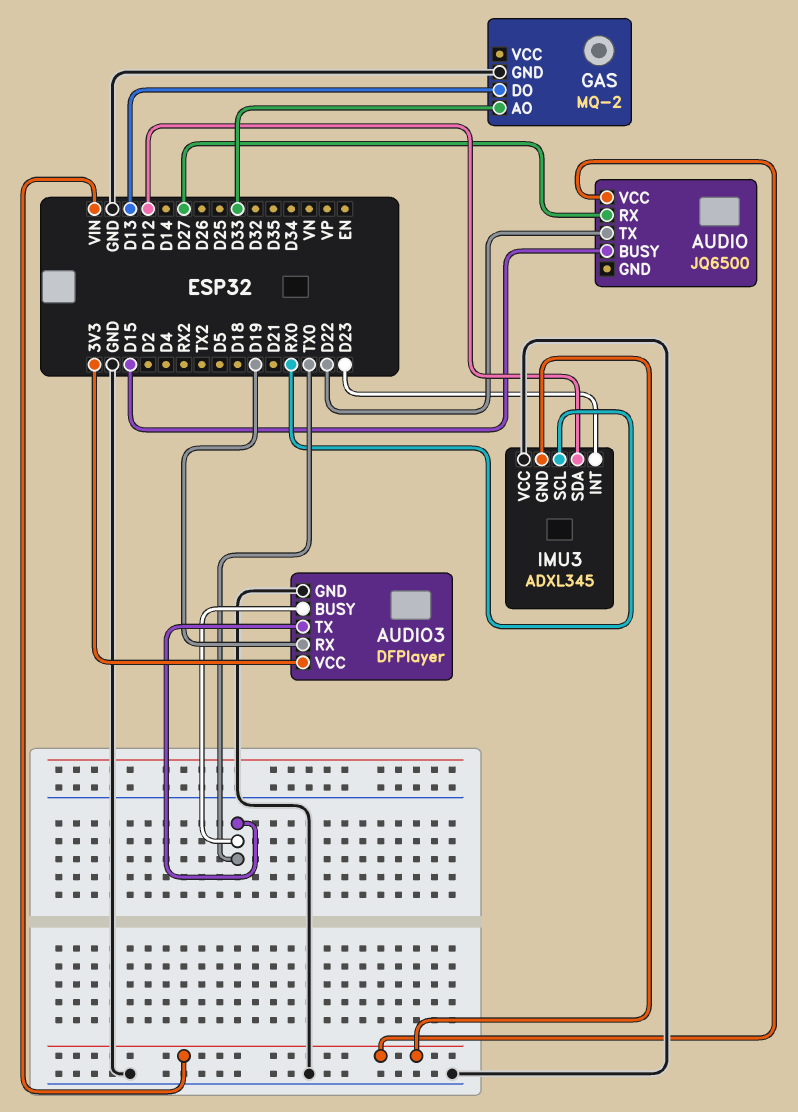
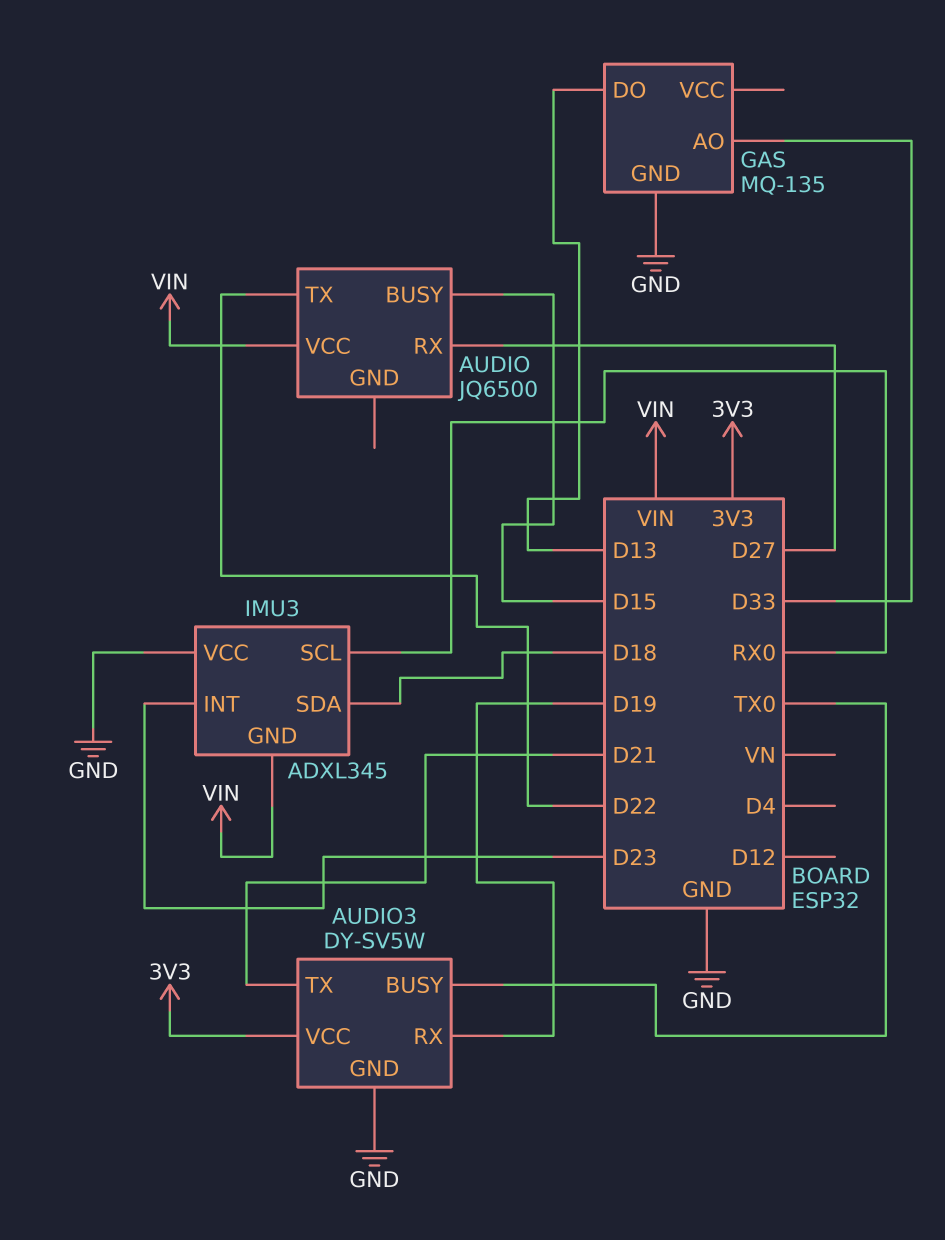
AUDIO3: DFPlayer -> DY-SV5W
AUDIO3 pin TX: TX0 -> D21
GAS: MQ-2 -> MQ-135
IMU3 pin SDA: D12 -> D18

